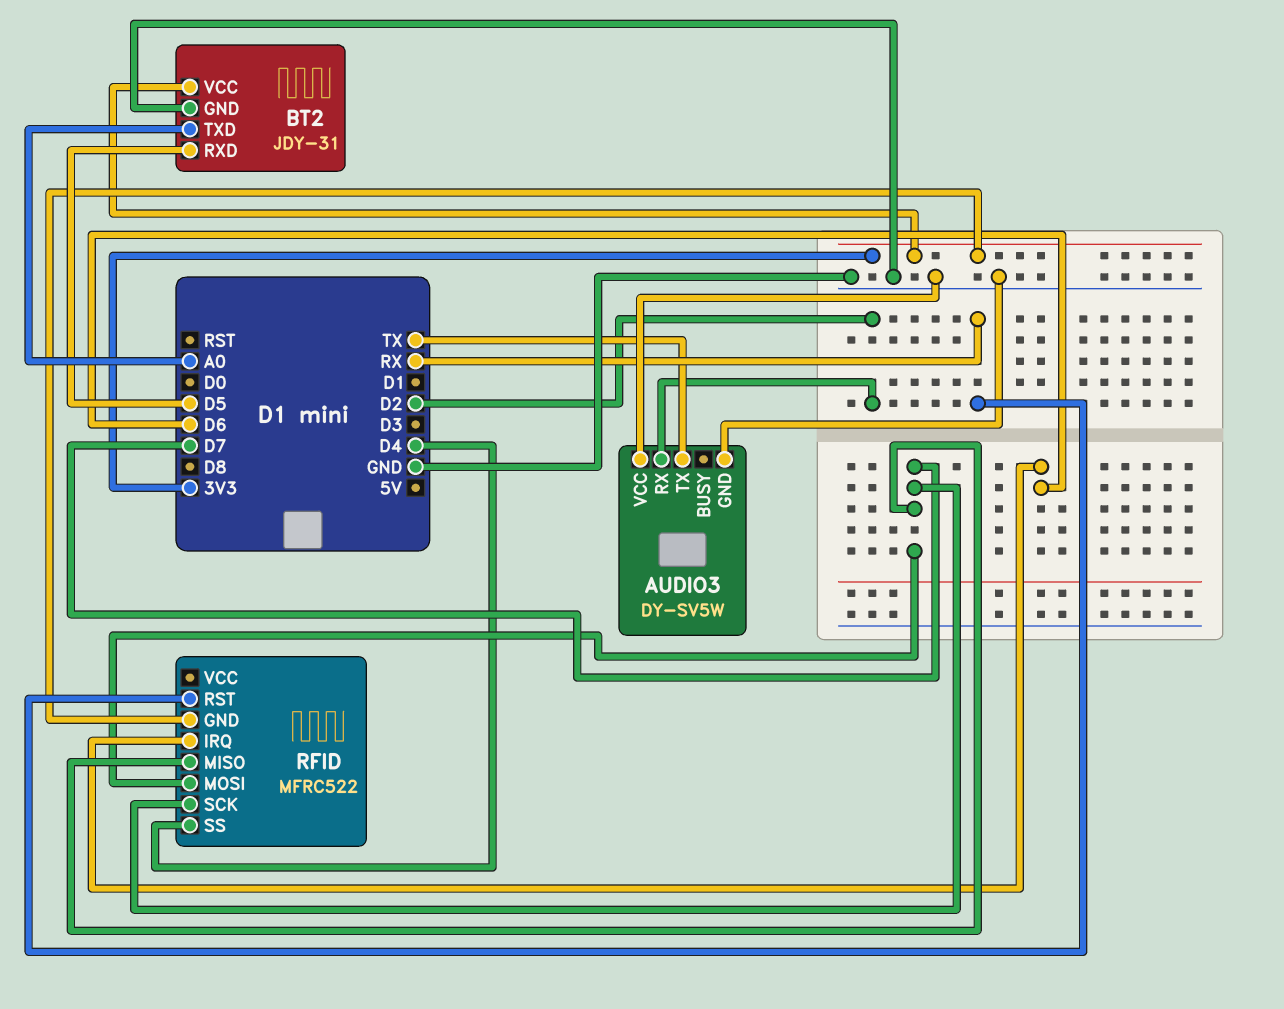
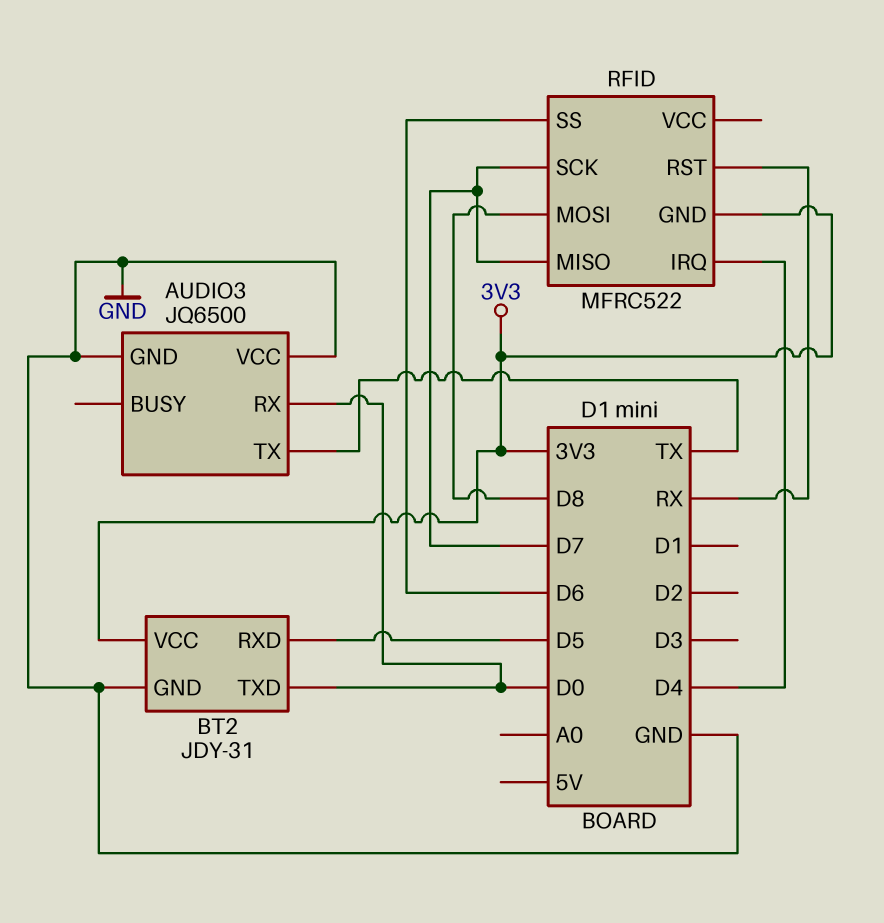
AUDIO3: DY-SV5W -> JQ6500
AUDIO3 pin RX: D2 -> D0
BT2 pin TXD: A0 -> D0
RFID pin IRQ: D6 -> D4
RFID pin MOSI: D7 -> D8
RFID pin SS: D4 -> D6

